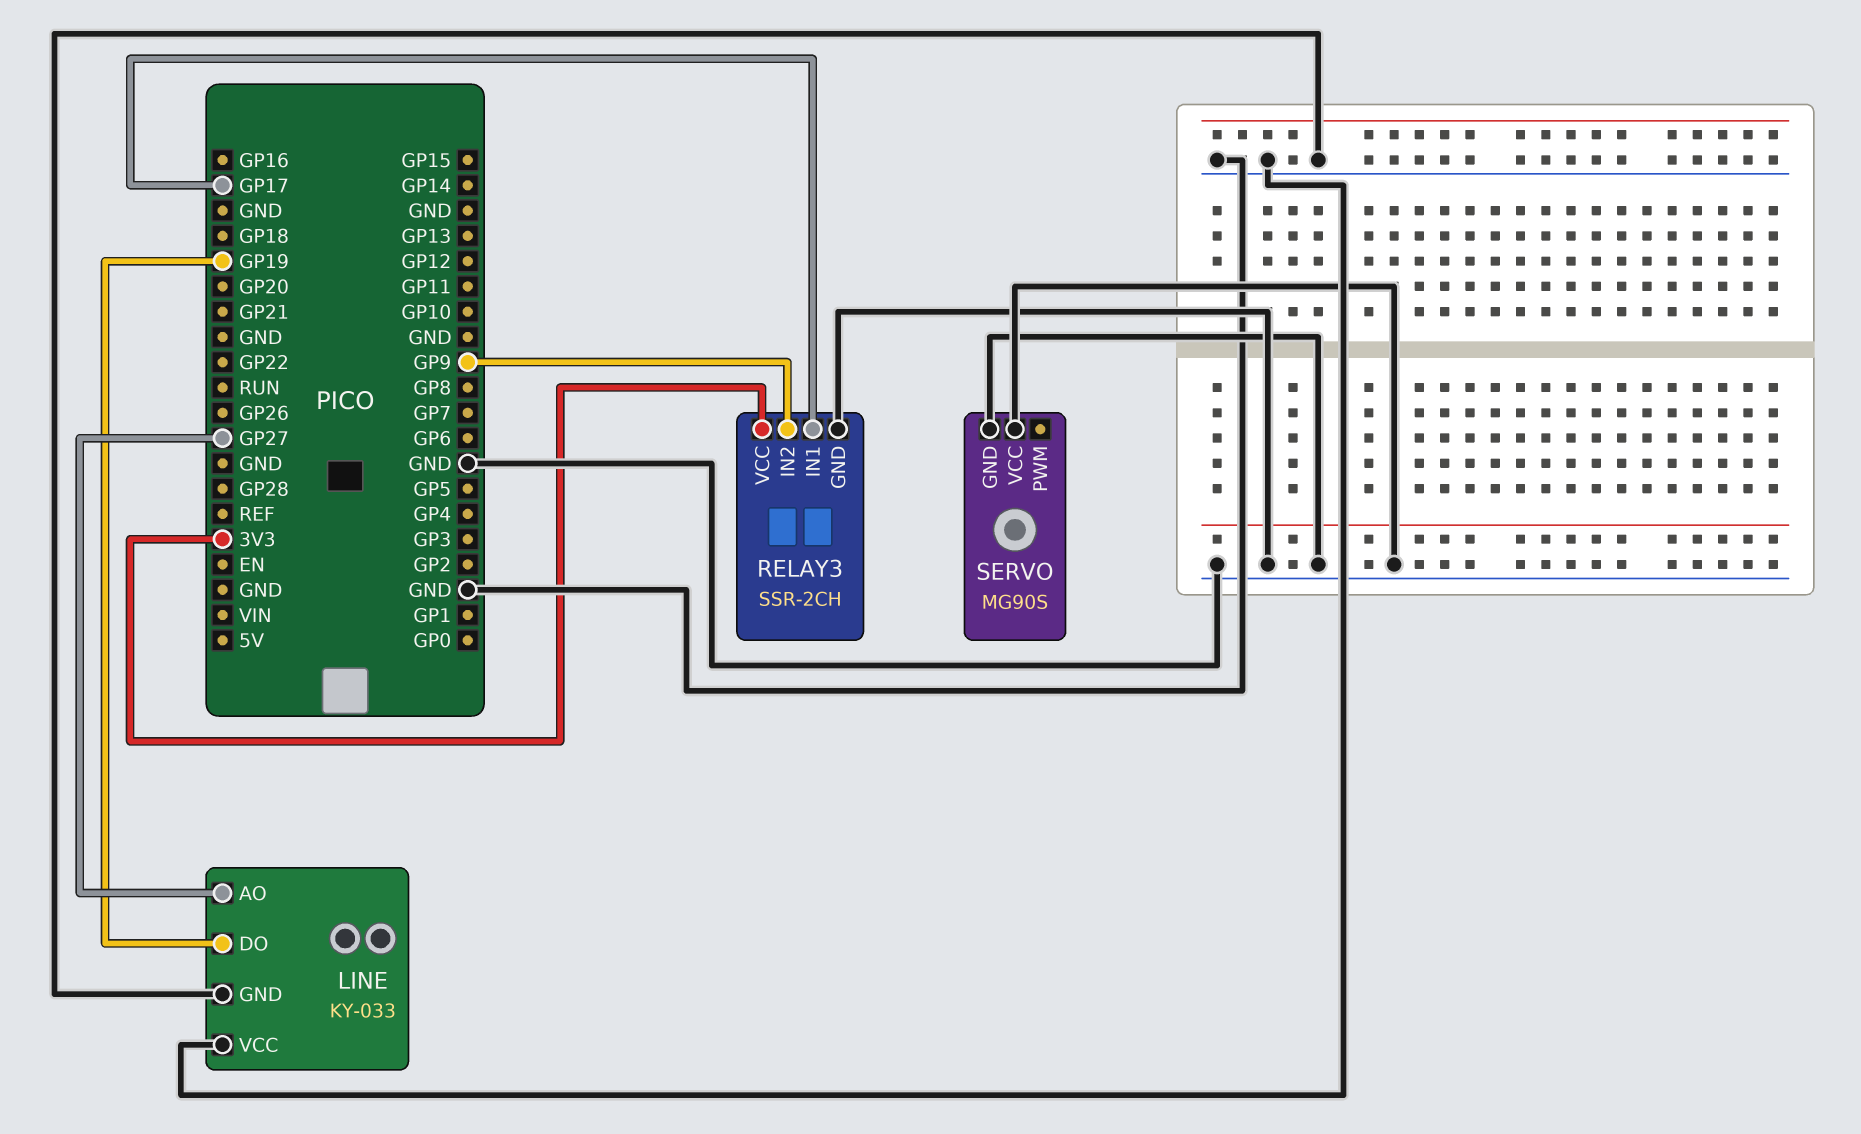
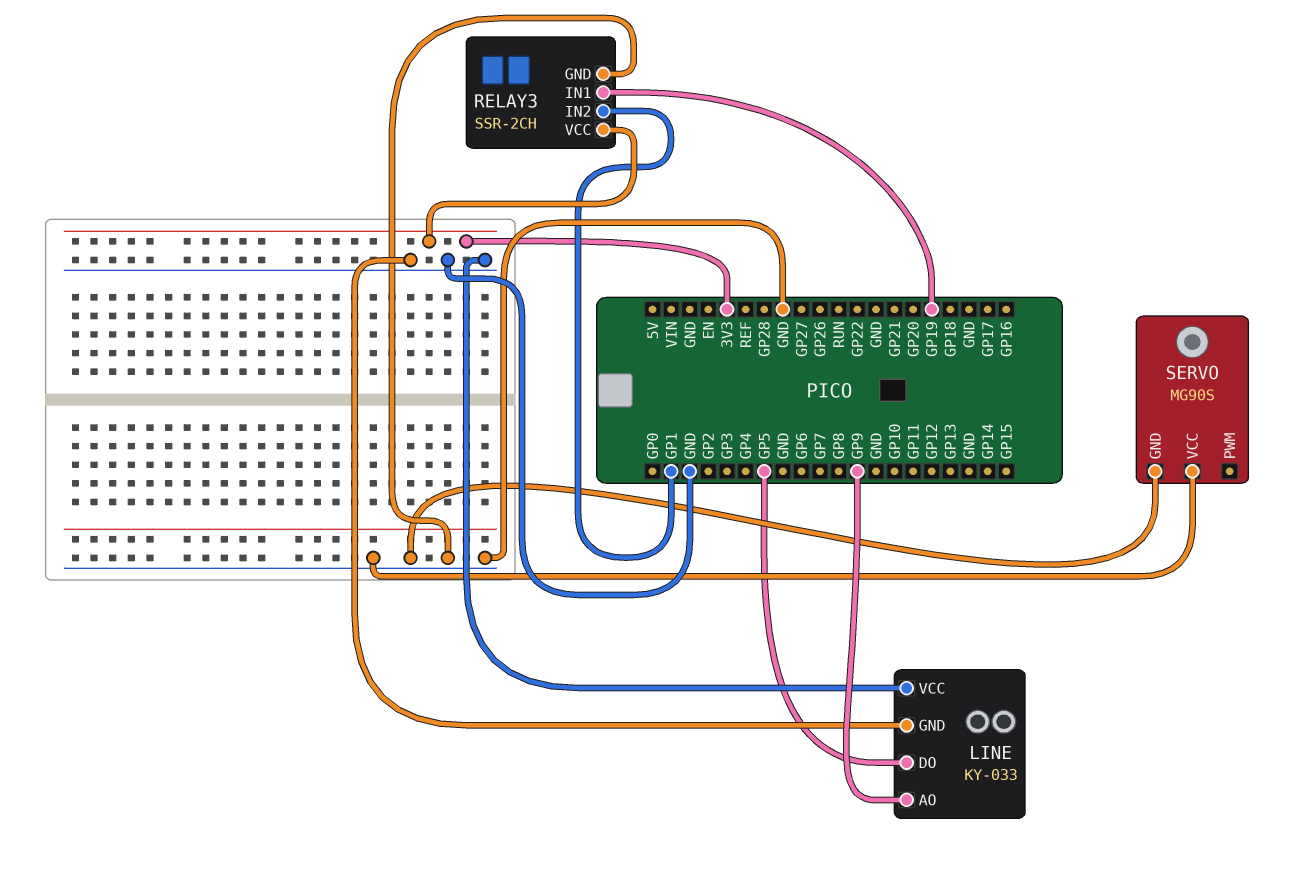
LINE pin AO: GP27 -> GP9
LINE pin DO: GP19 -> GP5
RELAY3 pin IN1: GP17 -> GP19
RELAY3 pin IN2: GP9 -> GP1

